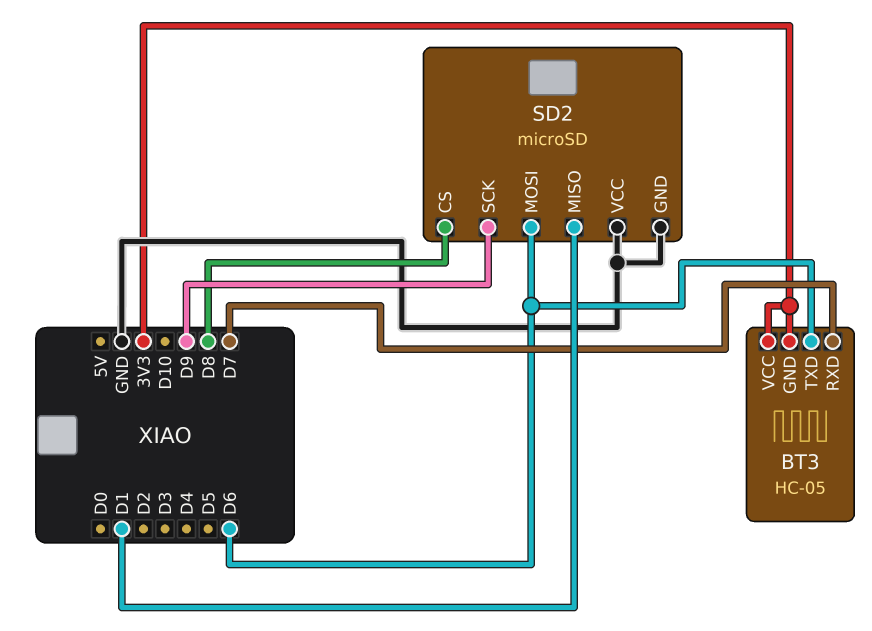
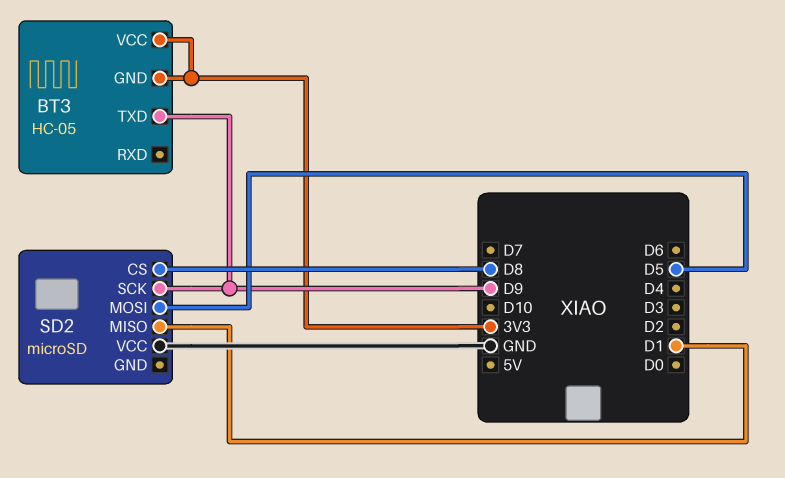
BT3 pin RXD: D7 -> none
BT3 pin TXD: D6 -> D9
SD2 pin GND: GND -> none
SD2 pin MOSI: D6 -> D5

